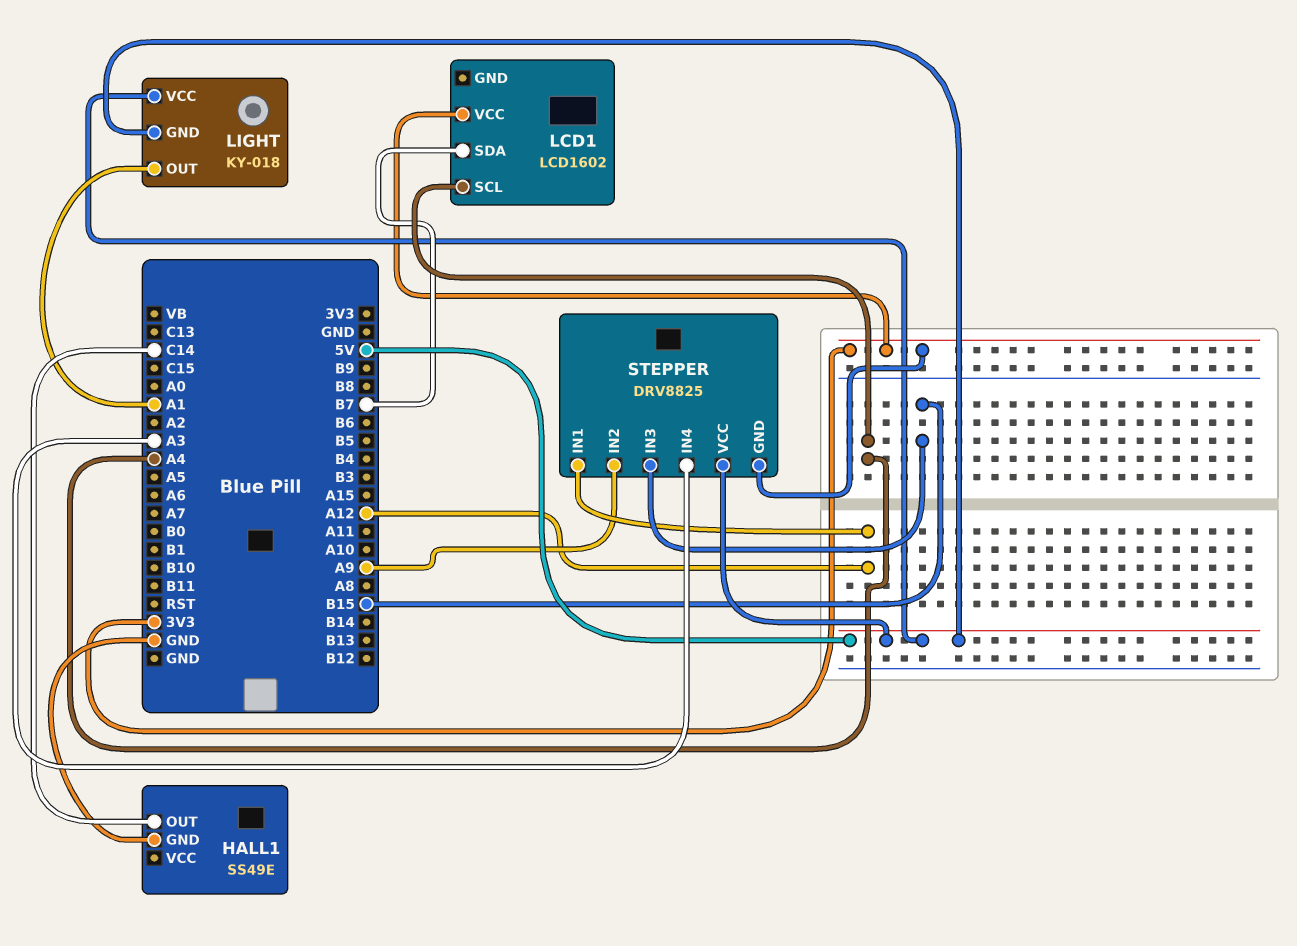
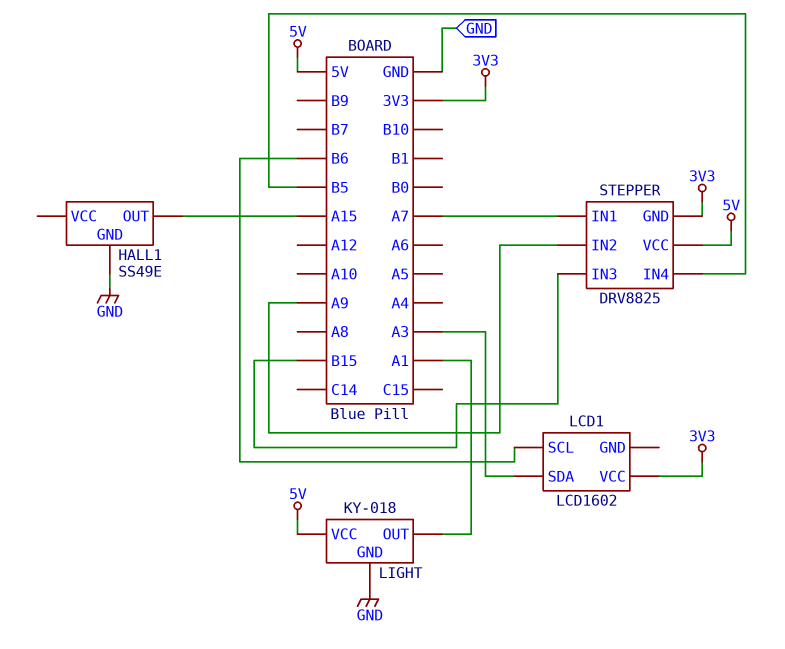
HALL1 pin OUT: C14 -> A15
LCD1 pin SCL: A4 -> B6
LCD1 pin SDA: B7 -> A3
LIGHT pin GND: 5V -> GND
STEPPER pin IN1: A12 -> A7
STEPPER pin IN4: A3 -> B5

